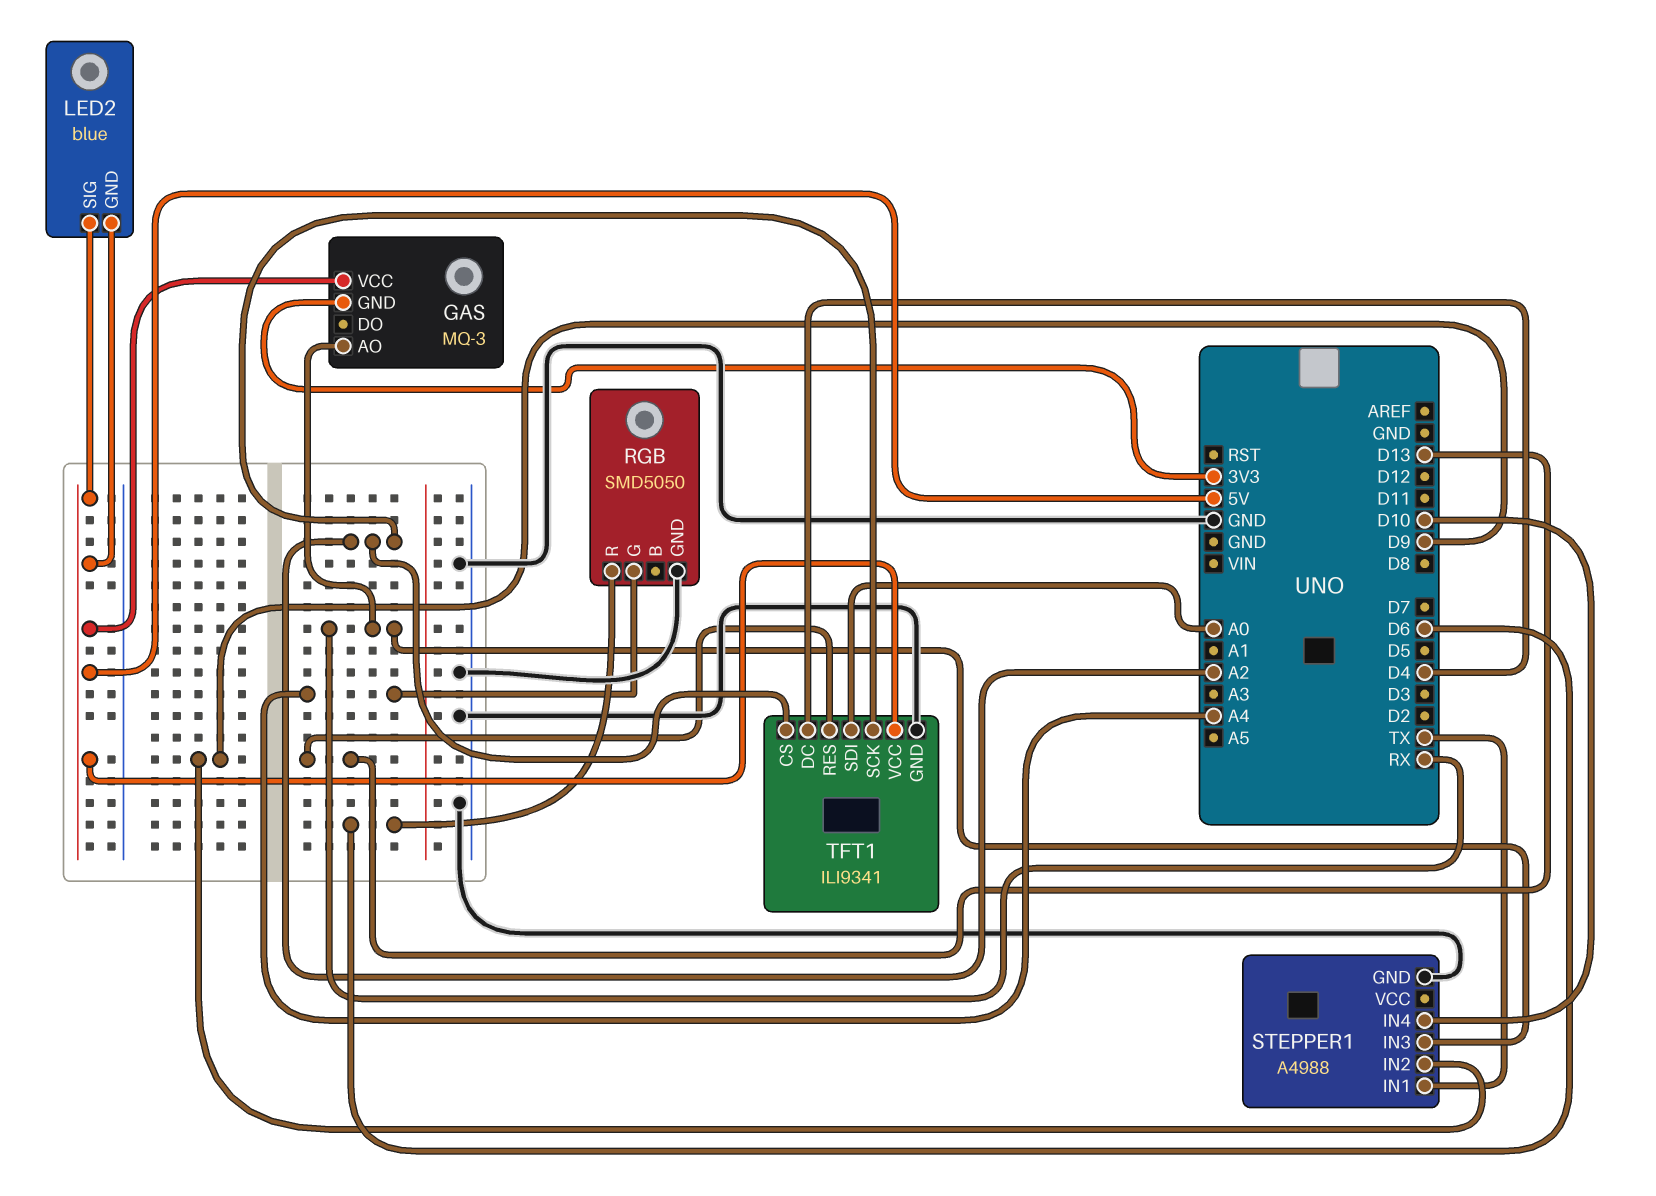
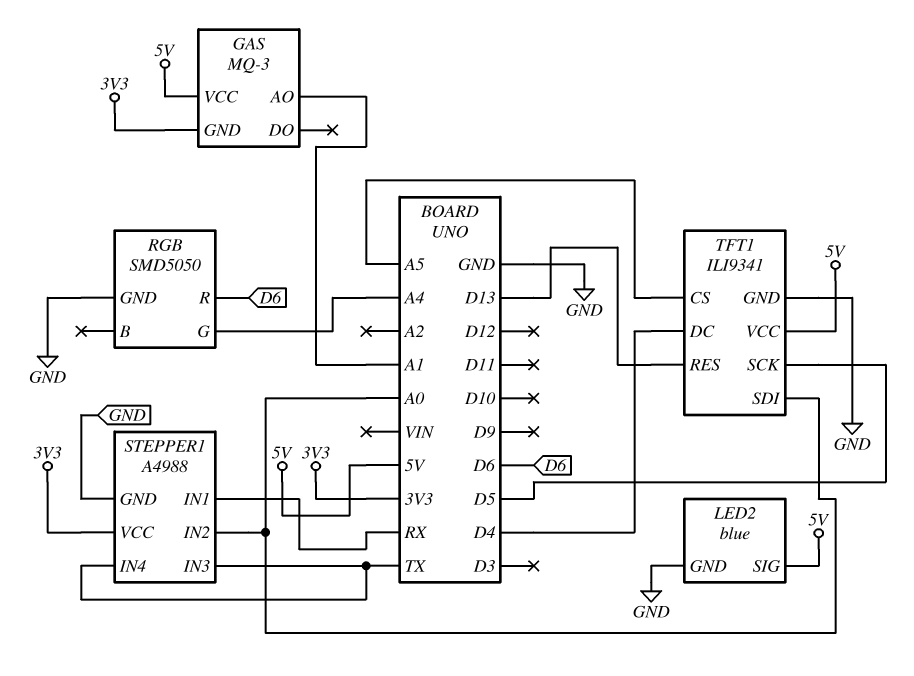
GAS pin AO: RX -> A1
LED2 pin GND: 5V -> GND
STEPPER1 pin IN1: TX -> RX
STEPPER1 pin IN2: D9 -> A0
STEPPER1 pin IN3: RX -> TX
STEPPER1 pin IN4: D10 -> TX
STEPPER1 pin VCC: none -> 3V3
TFT1 pin CS: A2 -> A5
TFT1 pin SCK: A2 -> D5

